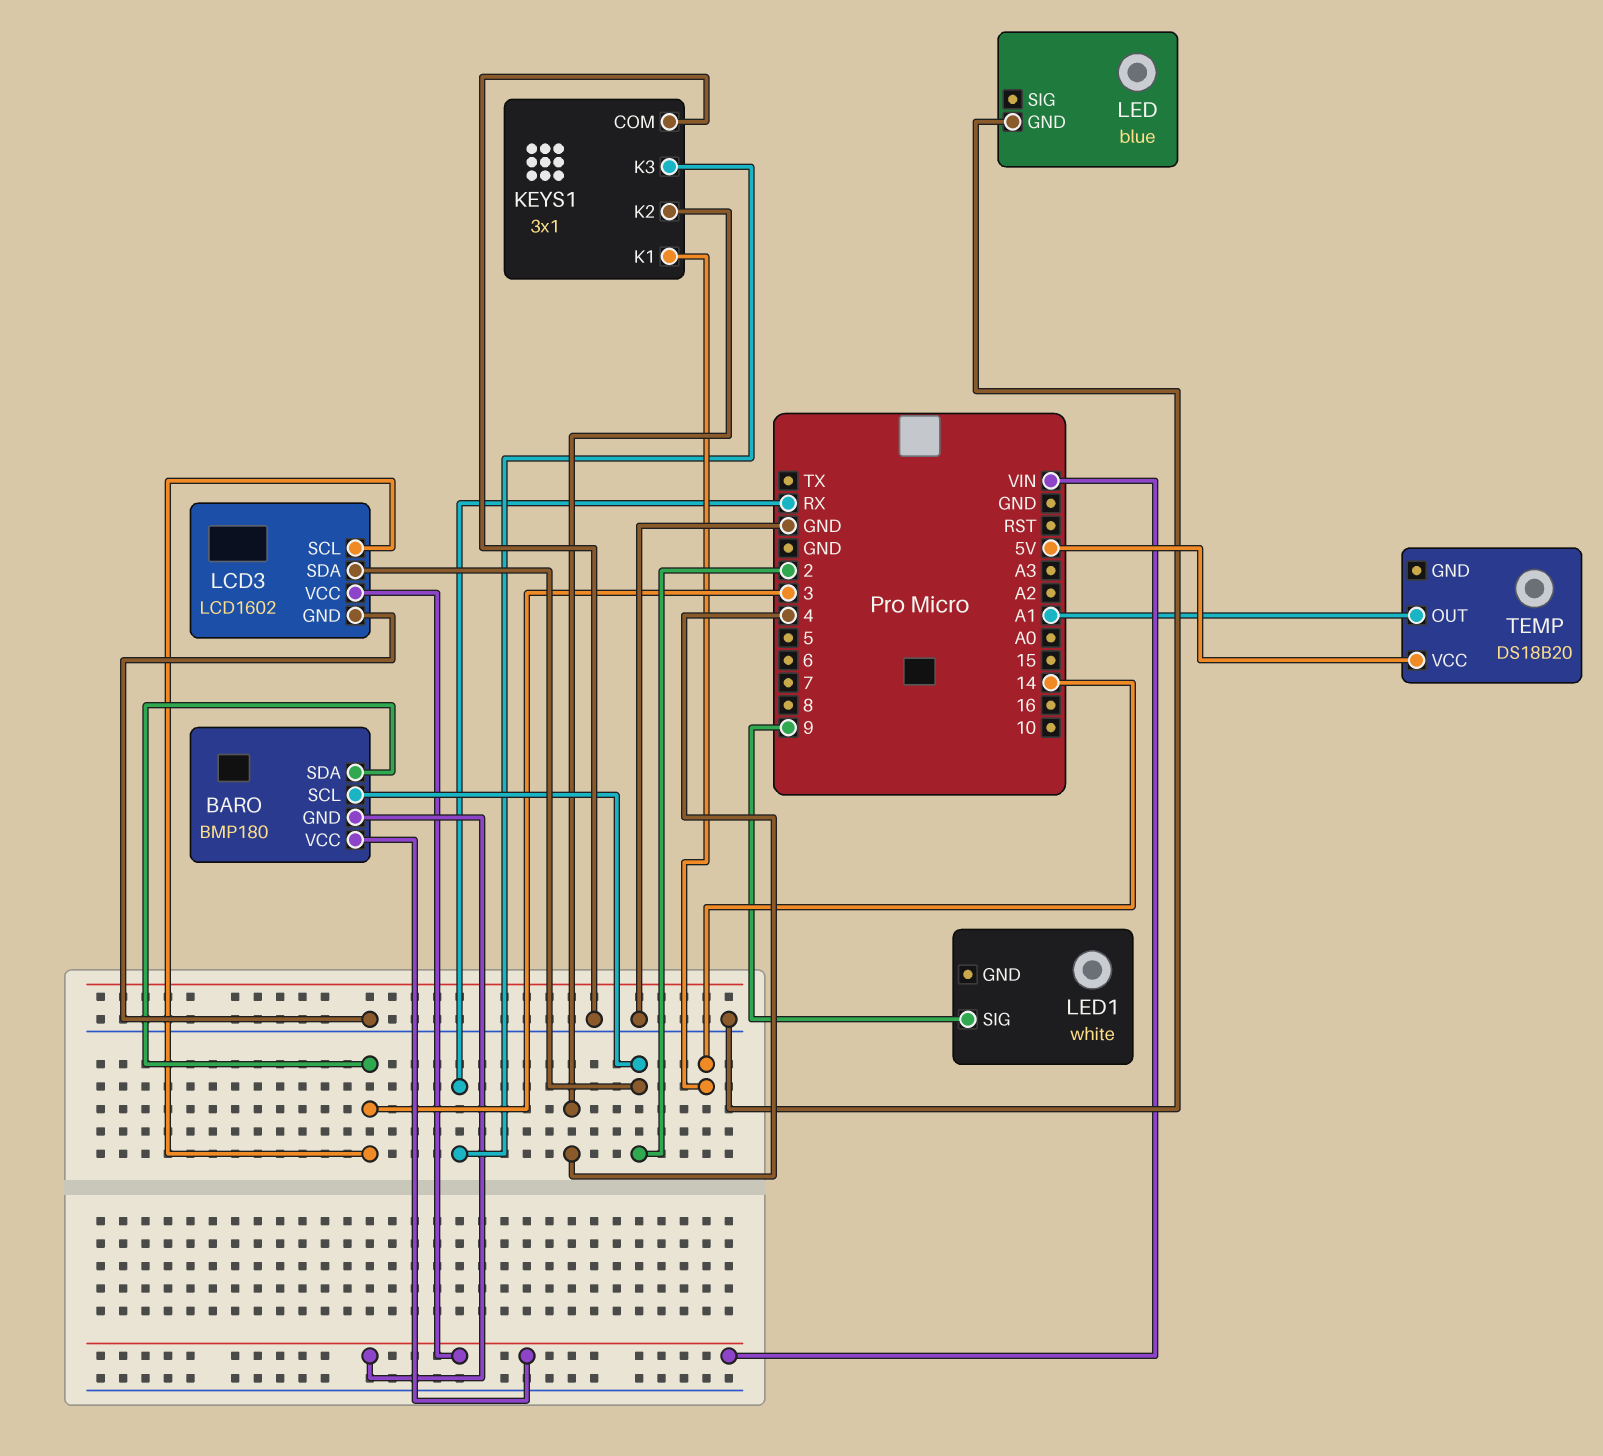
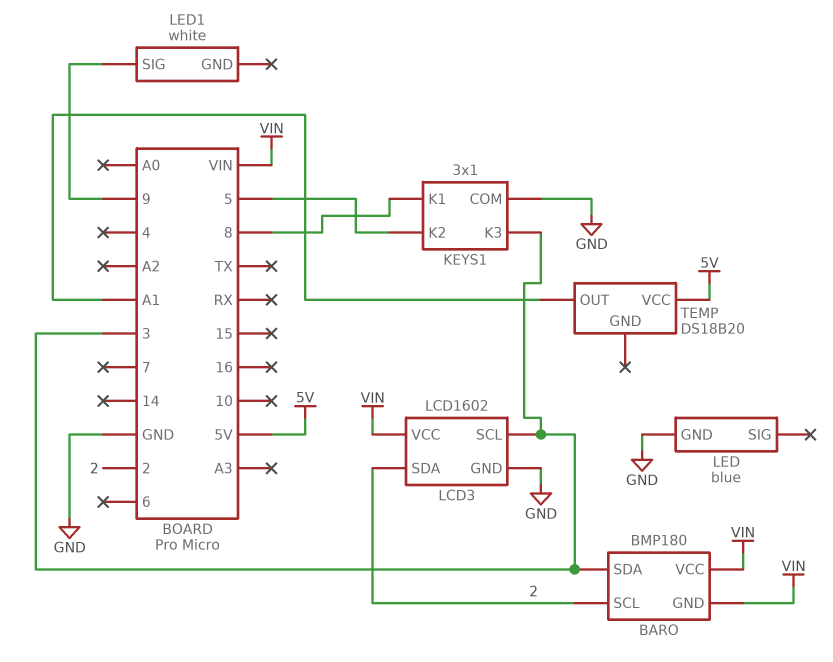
KEYS1 pin K1: 14 -> 8
KEYS1 pin K2: 4 -> 5
KEYS1 pin K3: RX -> 3

